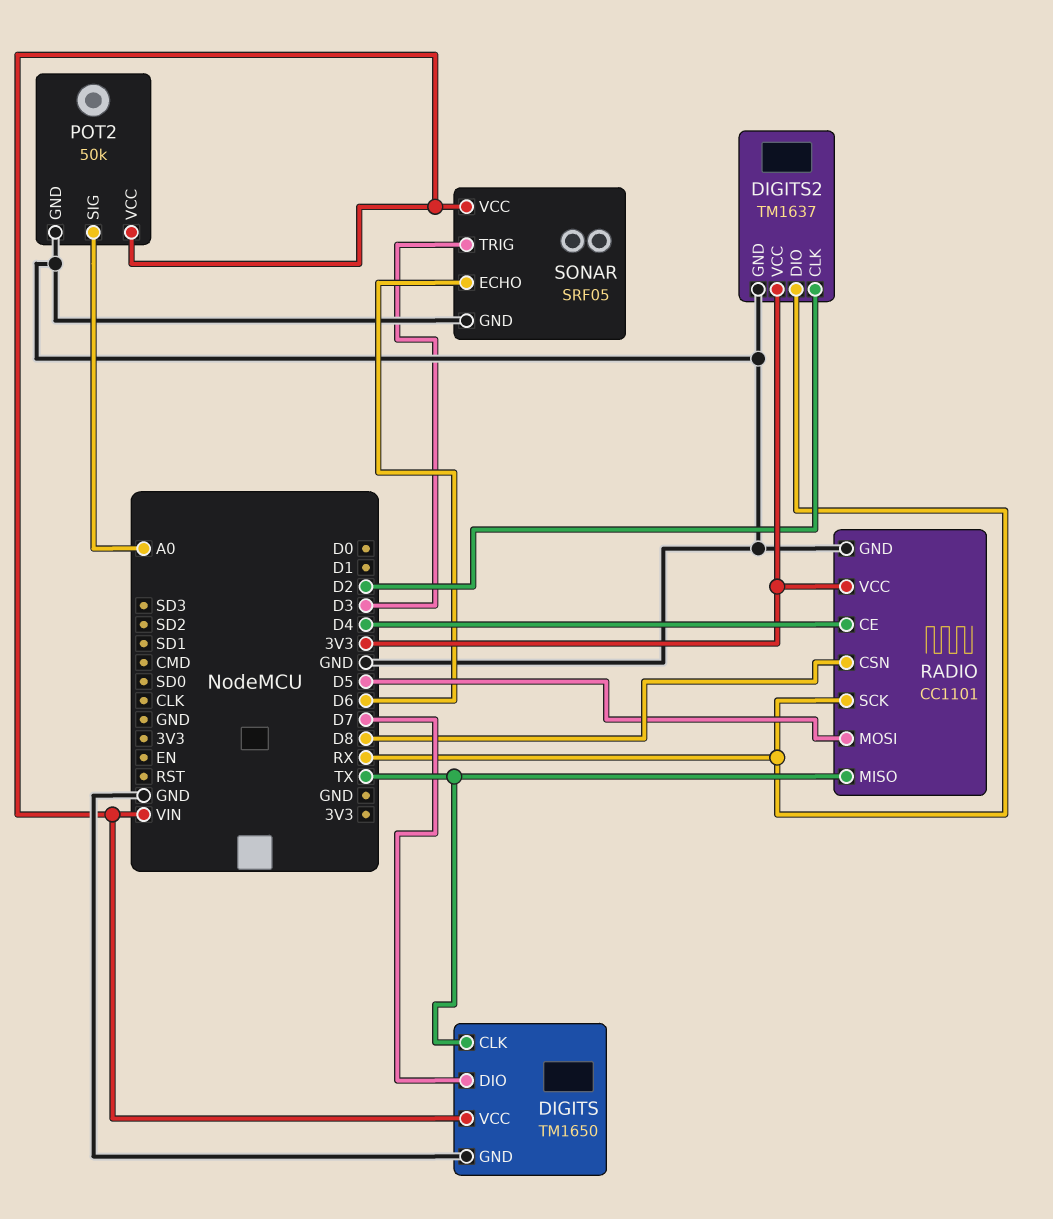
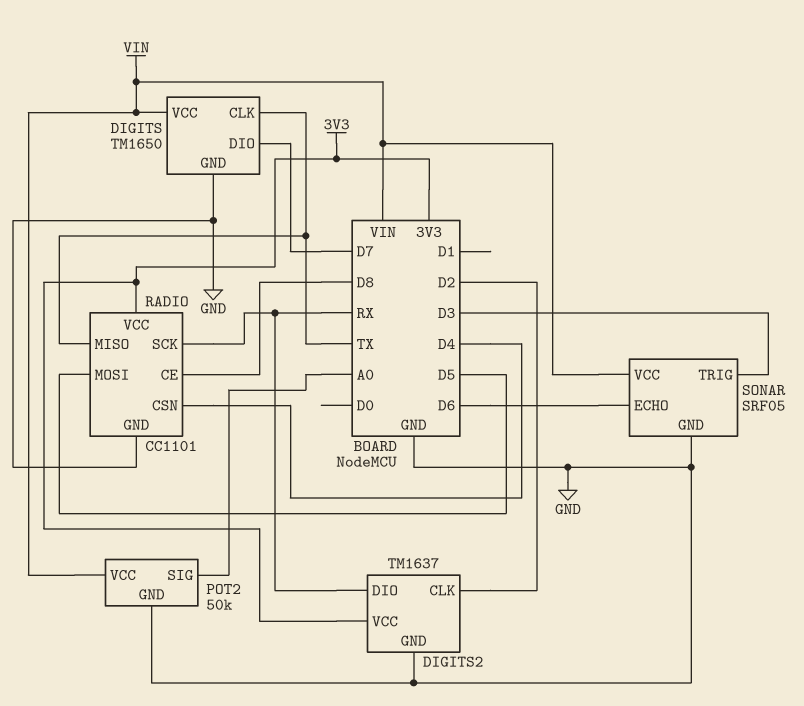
RADIO pin CE: D4 -> D8
RADIO pin CSN: D8 -> D4

